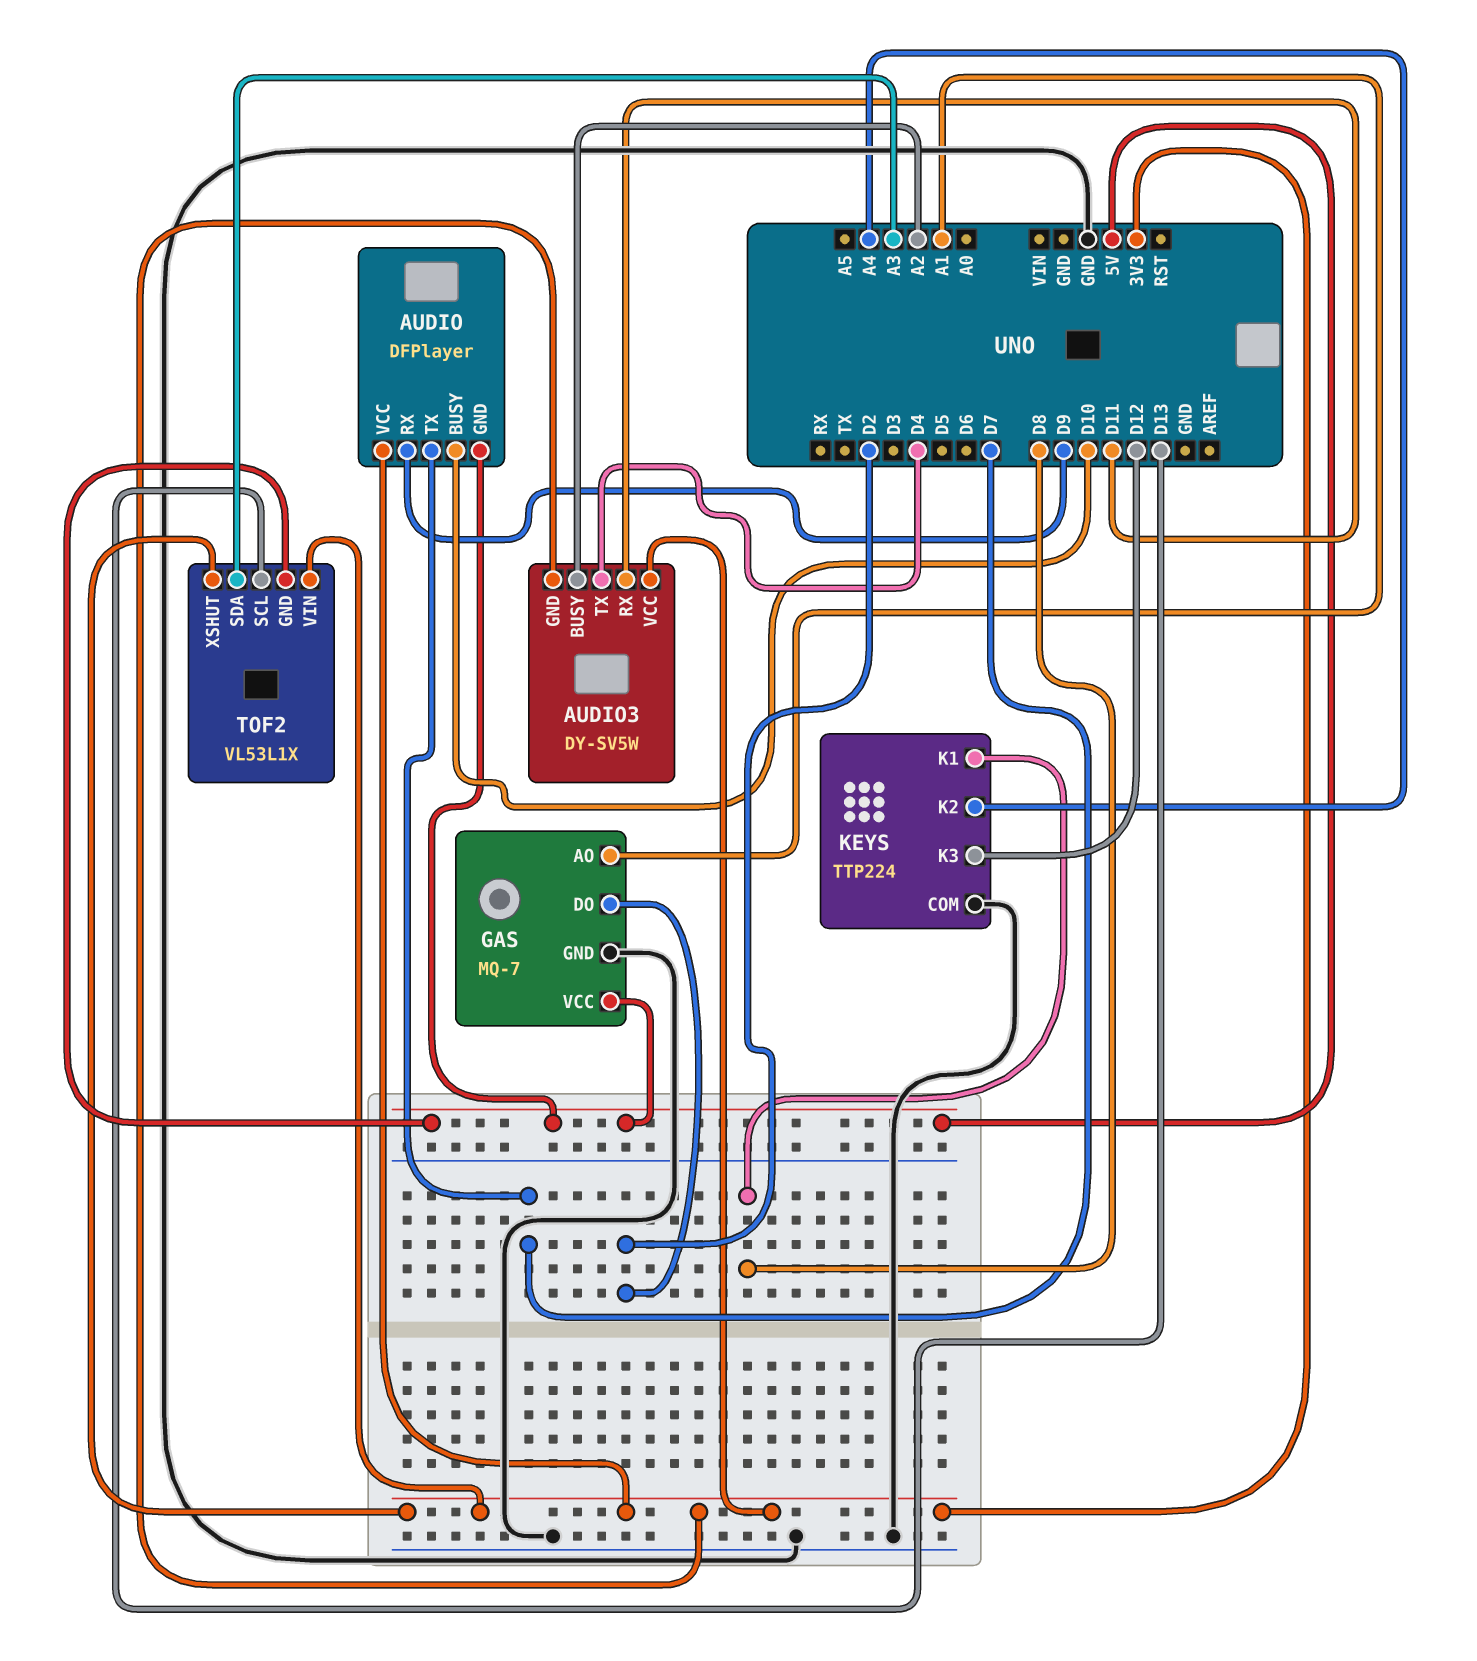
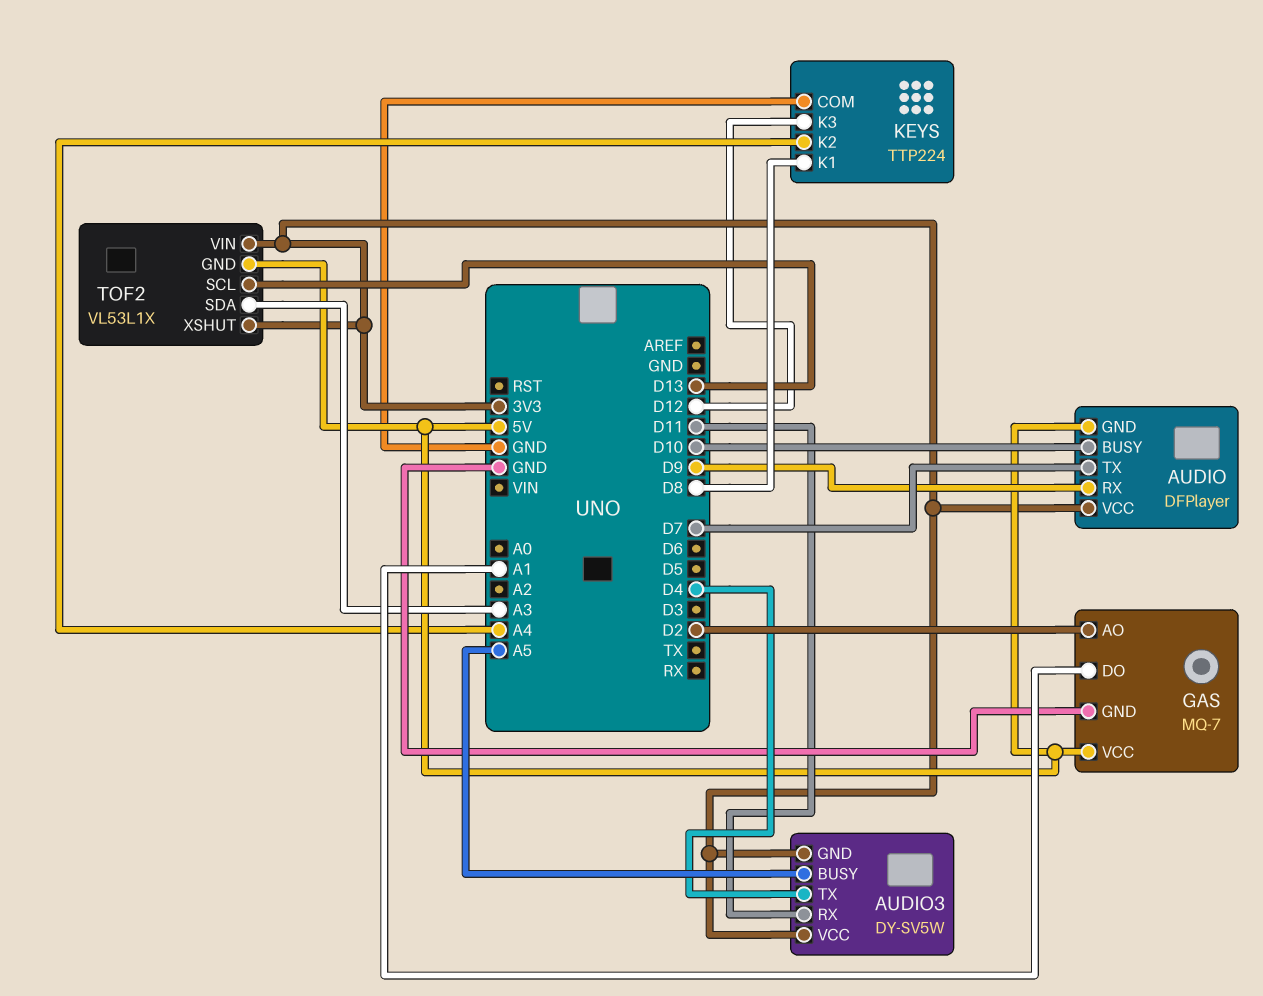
AUDIO3 pin BUSY: A2 -> A5
GAS pin AO: A1 -> D2
GAS pin DO: D2 -> A1

